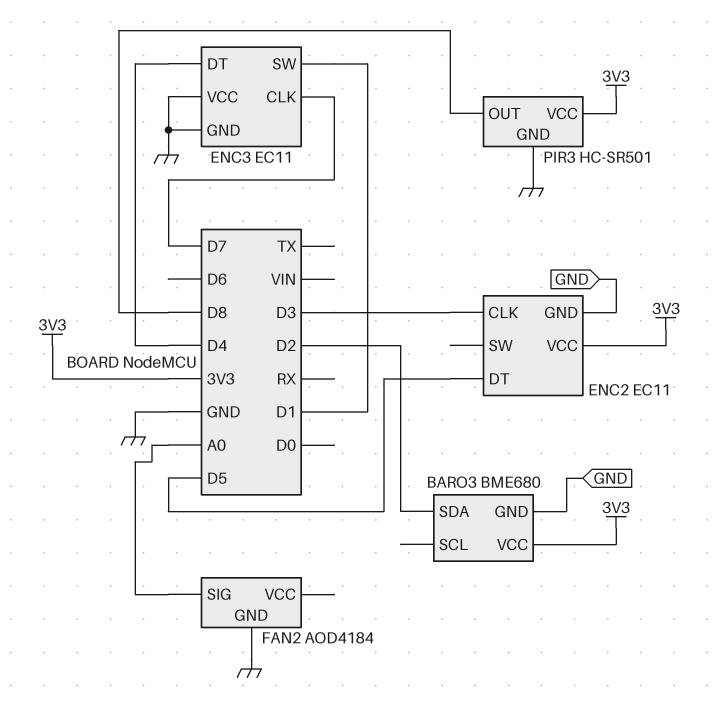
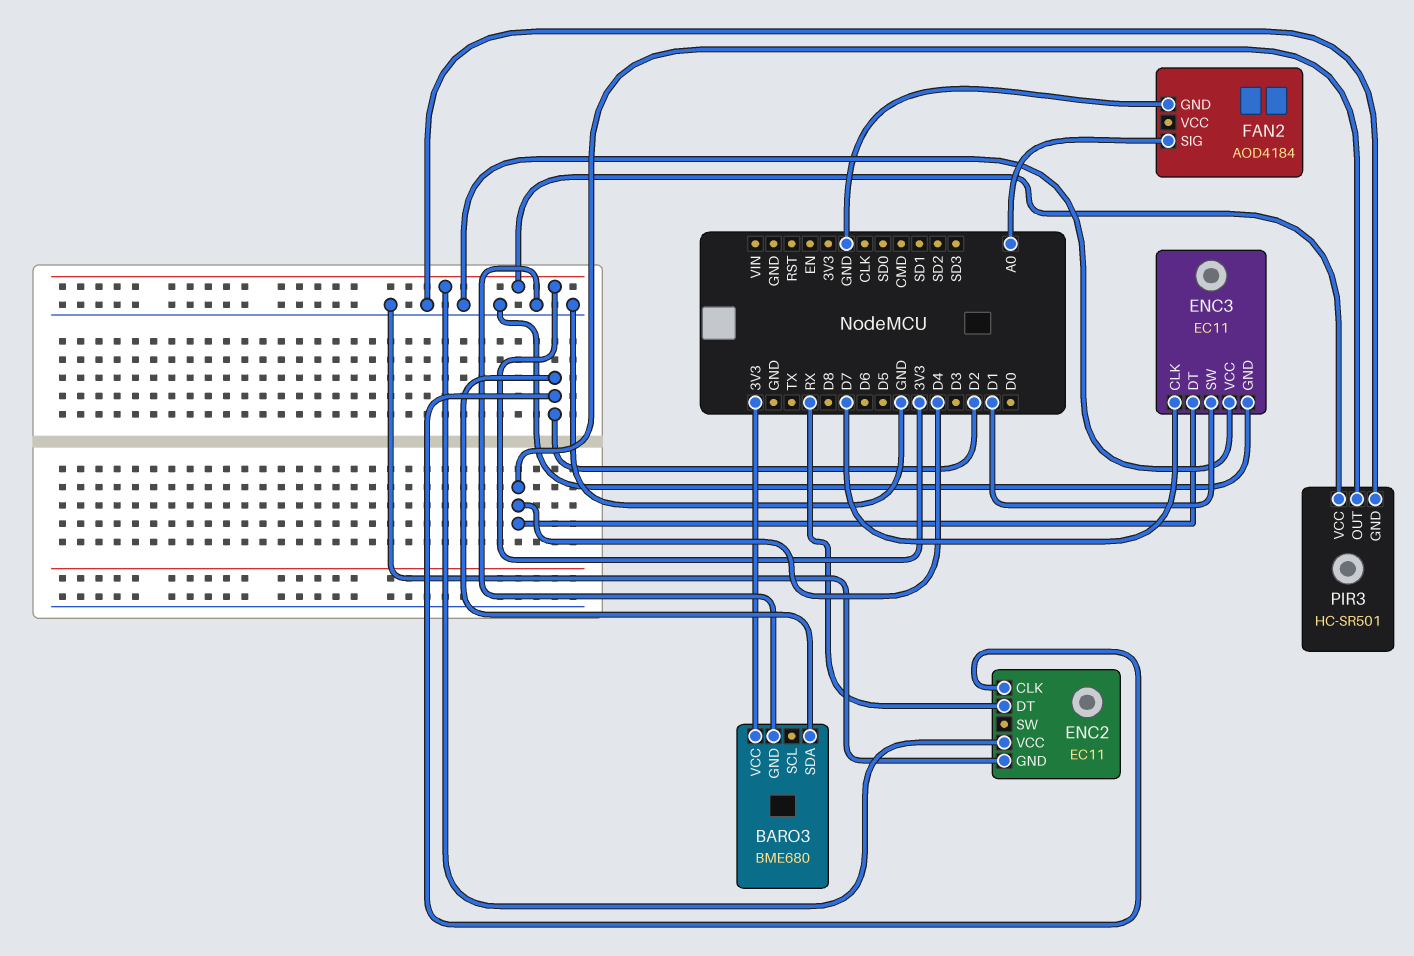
ENC2 pin CLK: D3 -> D2
ENC2 pin DT: D5 -> RX
PIR3 pin OUT: D8 -> D4

